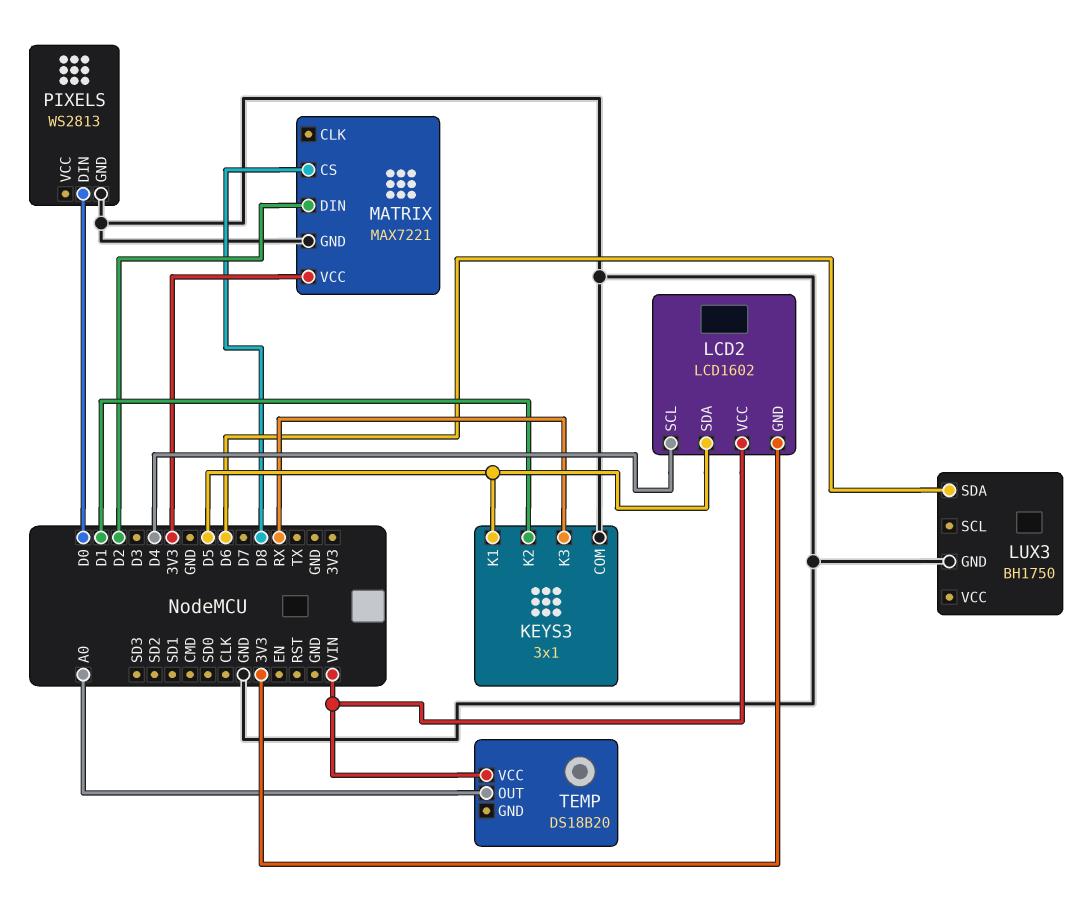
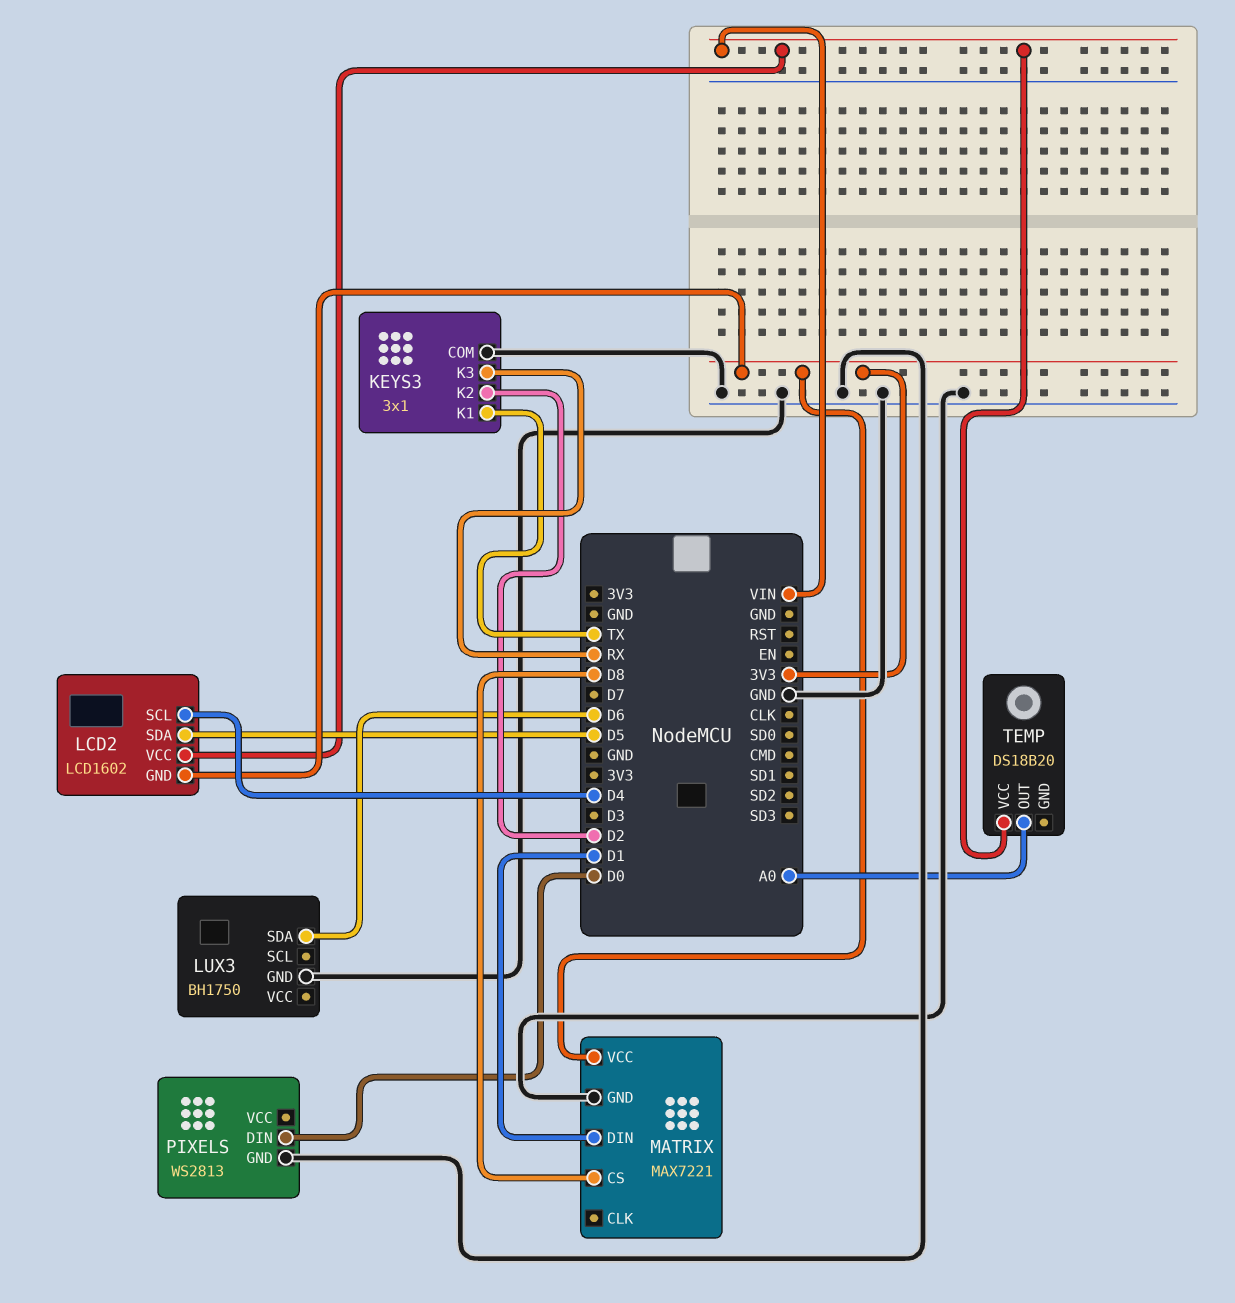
KEYS3 pin K1: D5 -> TX
KEYS3 pin K2: D1 -> D2
MATRIX pin DIN: D2 -> D1

